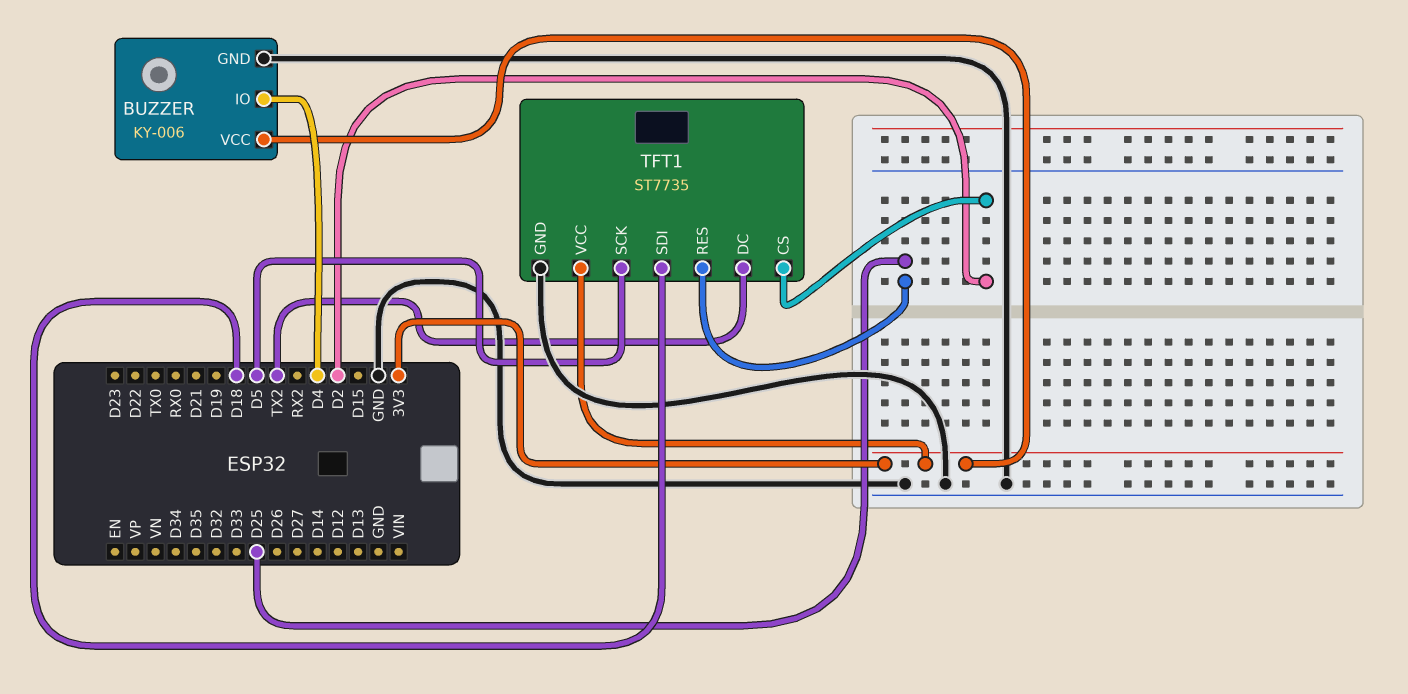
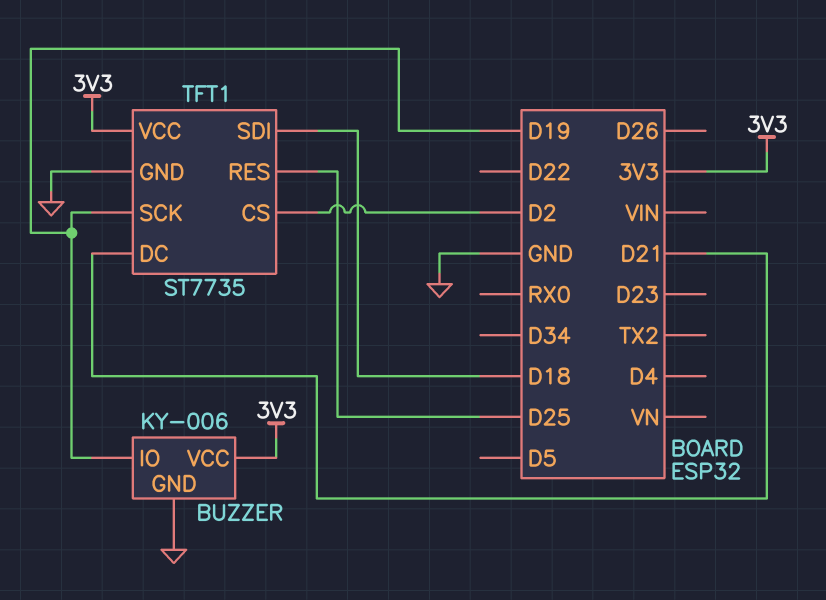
BUZZER pin IO: D4 -> D19
TFT1 pin DC: TX2 -> D21
TFT1 pin SCK: D5 -> D19

